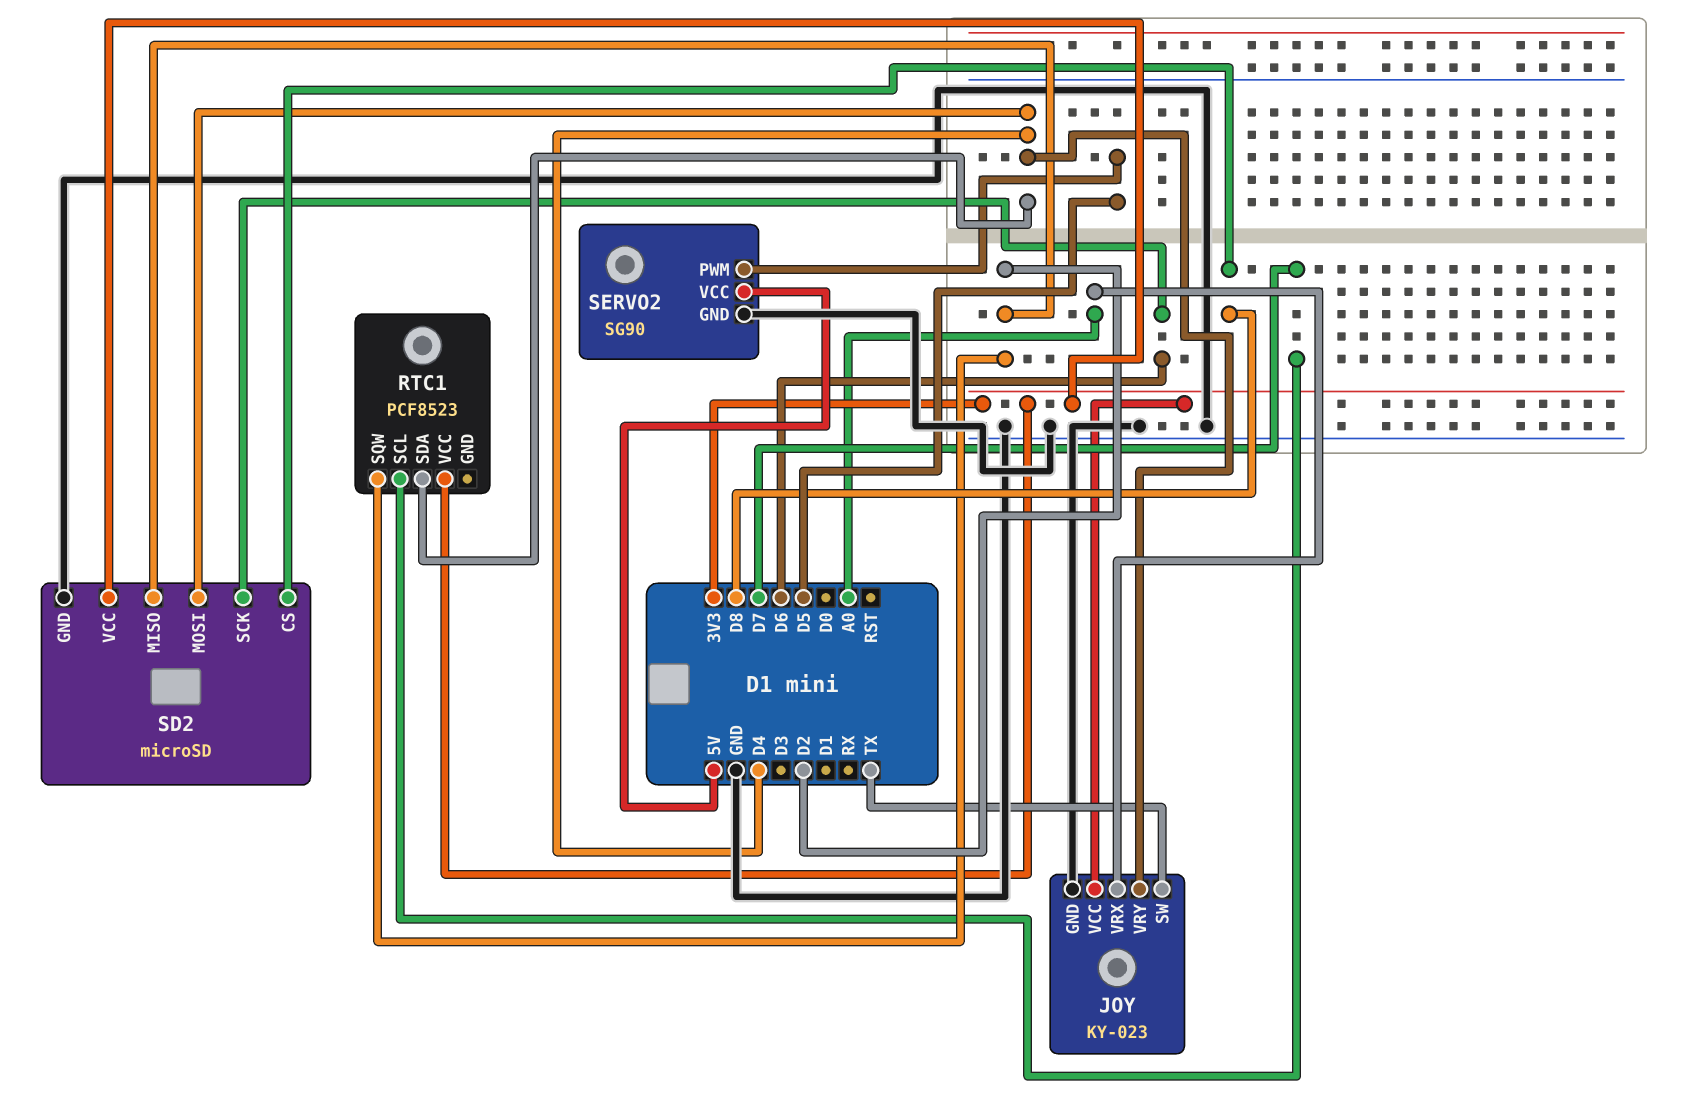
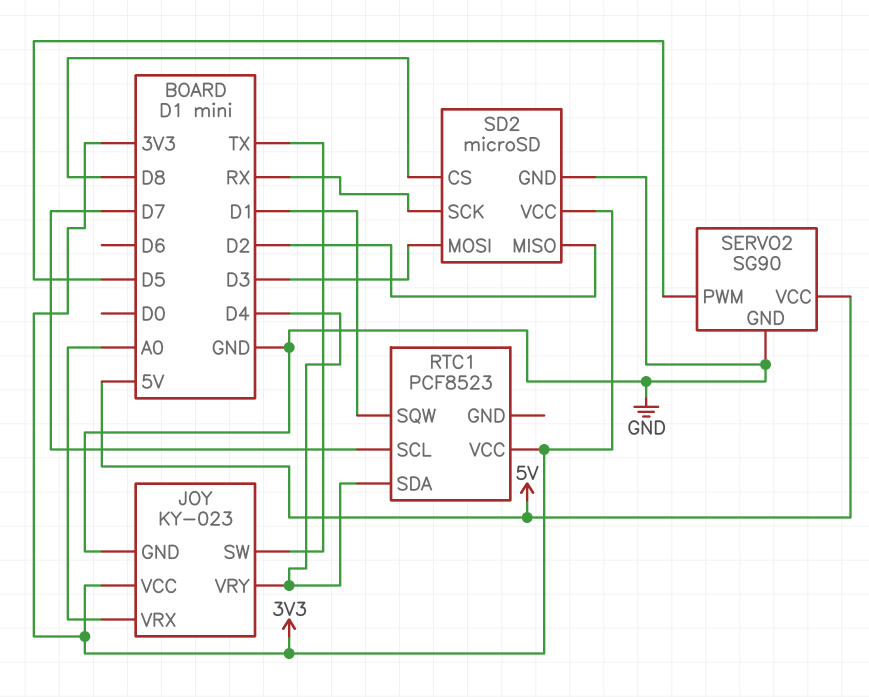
RTC1 pin SQW: D2 -> D1
SD2 pin MOSI: D4 -> D3
SD2 pin SCK: D6 -> RX

